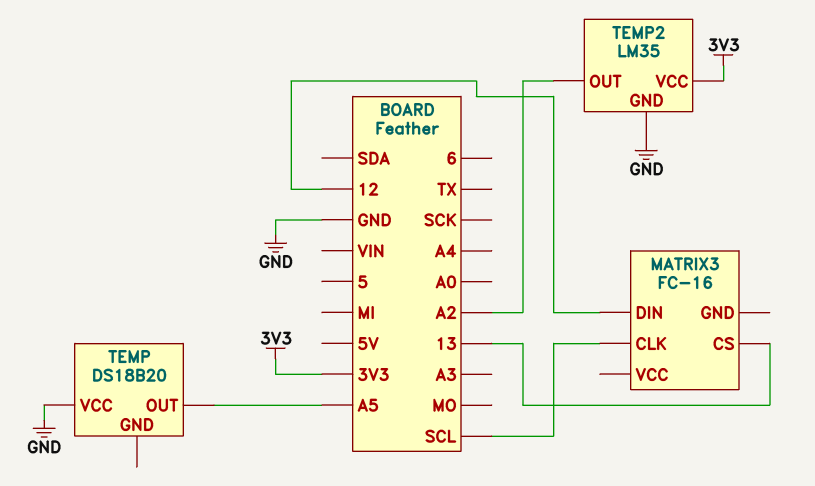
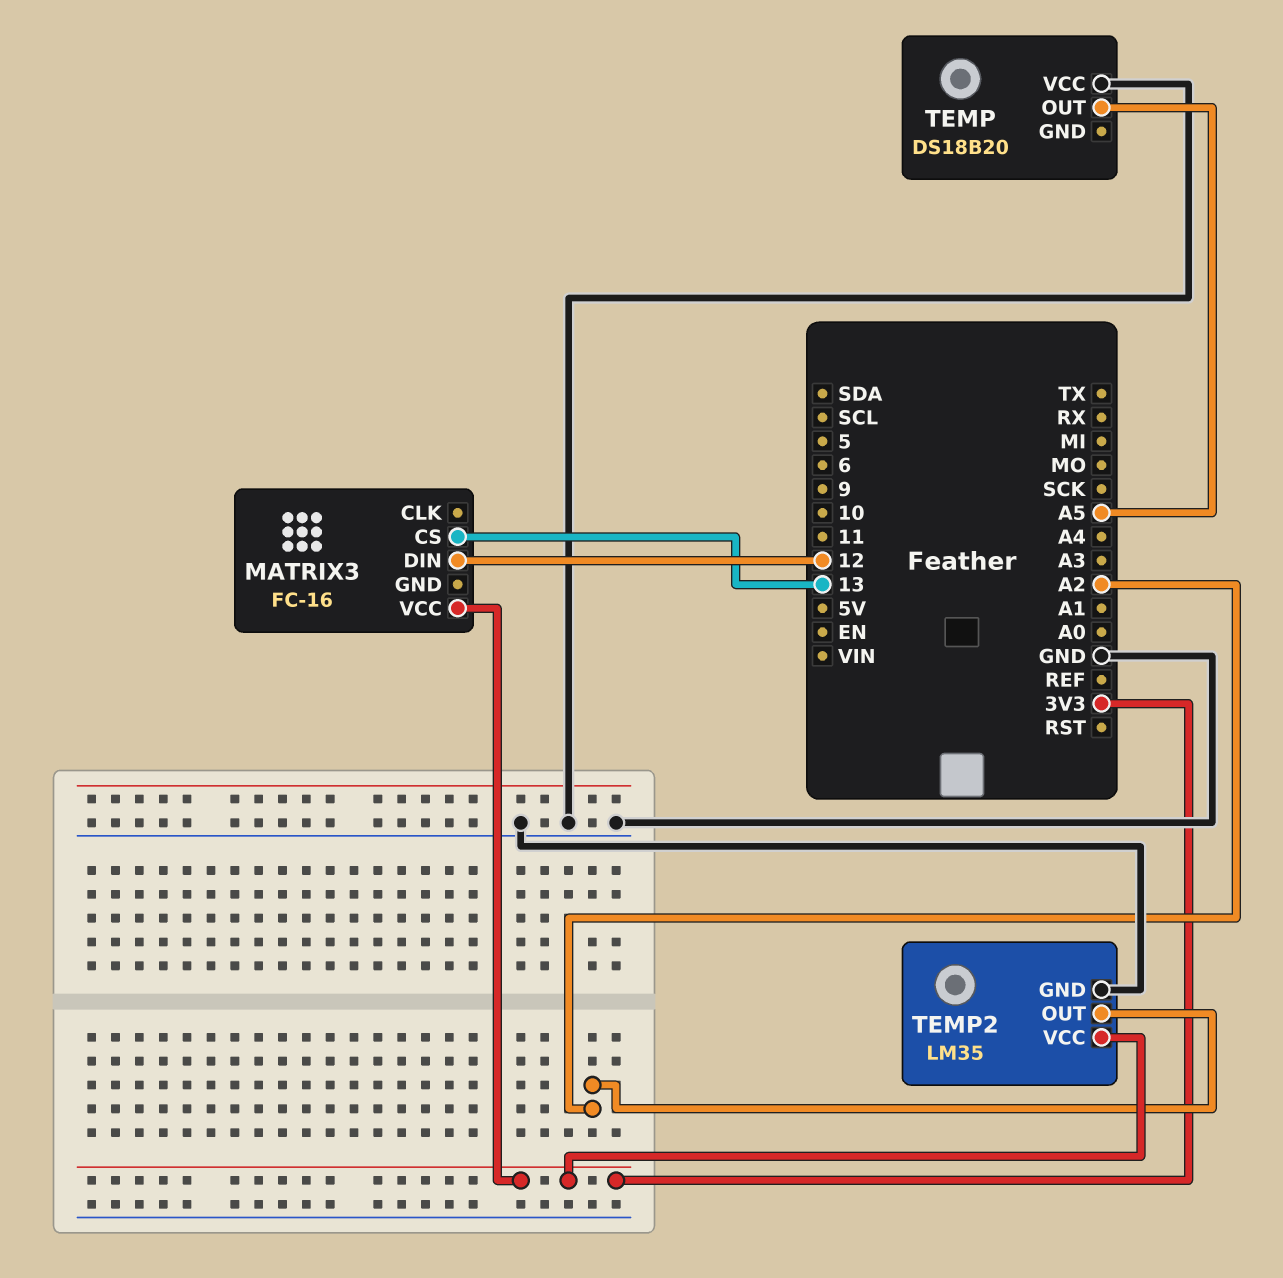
MATRIX3 pin CLK: SCL -> none
MATRIX3 pin VCC: none -> 3V3

